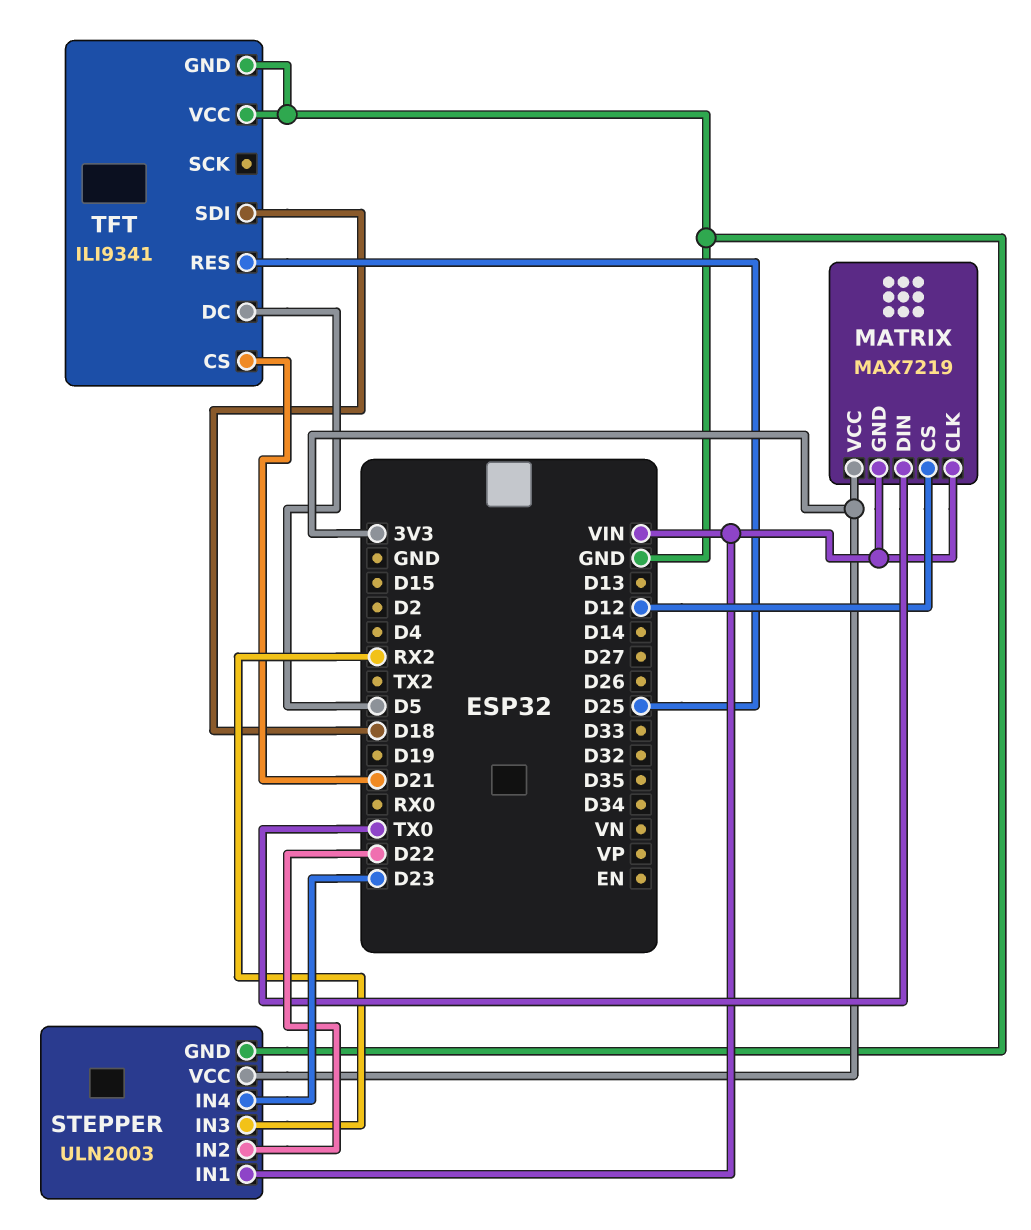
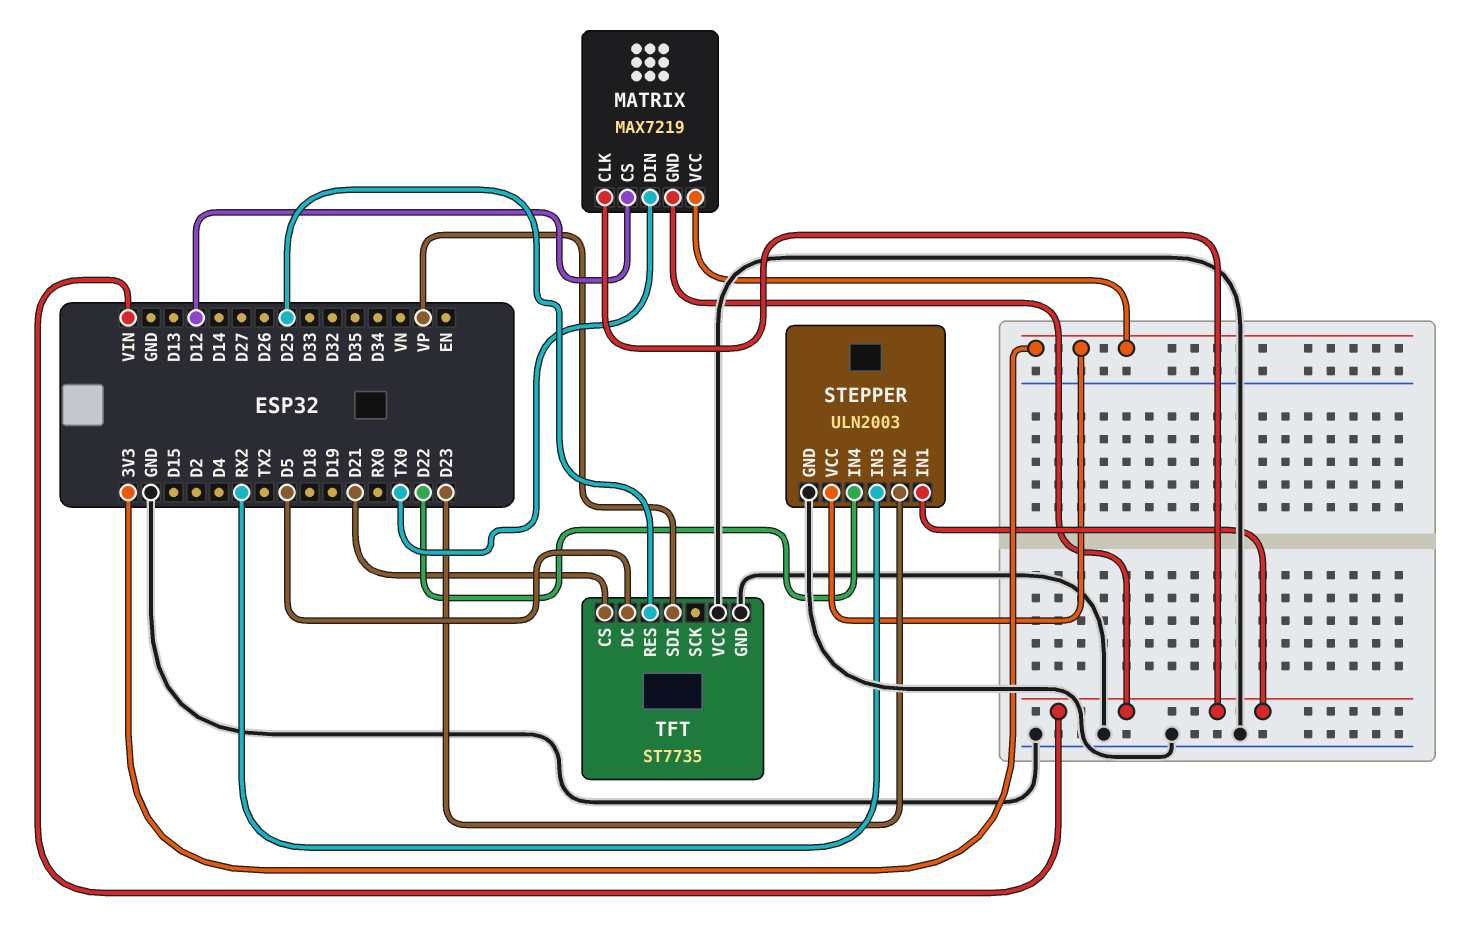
STEPPER pin IN2: D22 -> D23
STEPPER pin IN4: D23 -> D22
TFT: ILI9341 -> ST7735
TFT pin SDI: D18 -> VP

